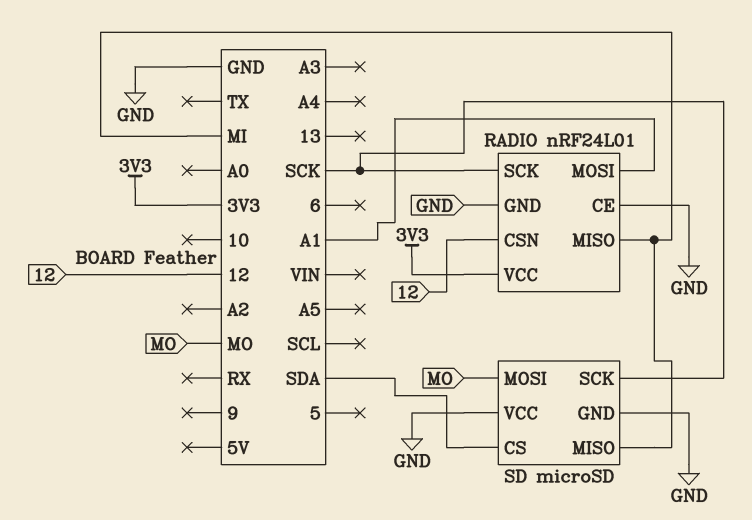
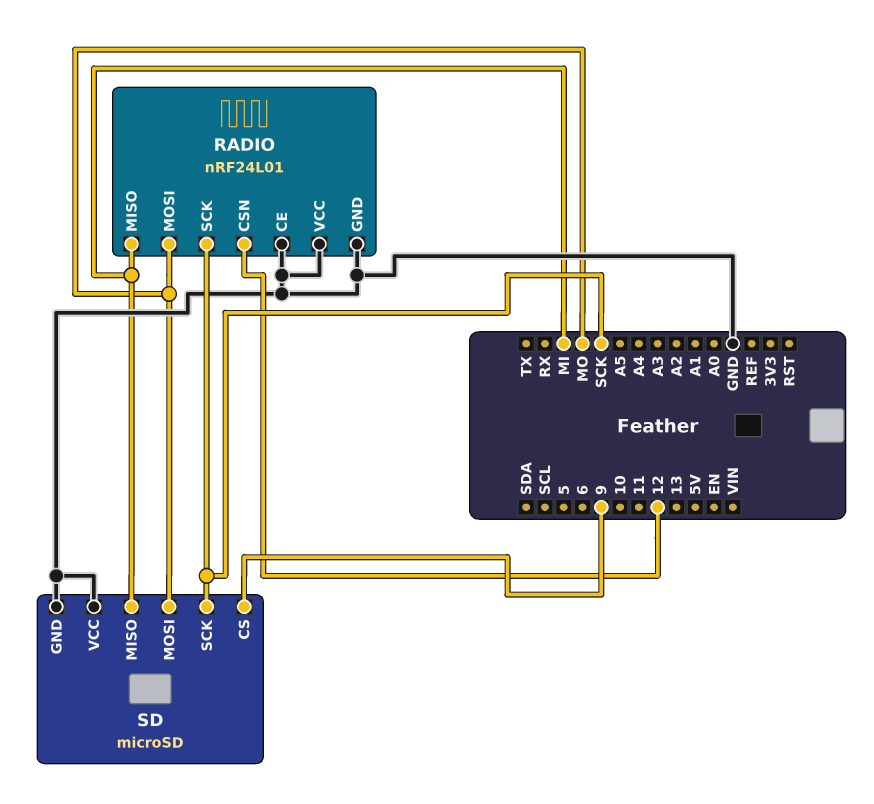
RADIO pin MOSI: A1 -> MO
RADIO pin VCC: 3V3 -> GND
SD pin CS: SDA -> 9

